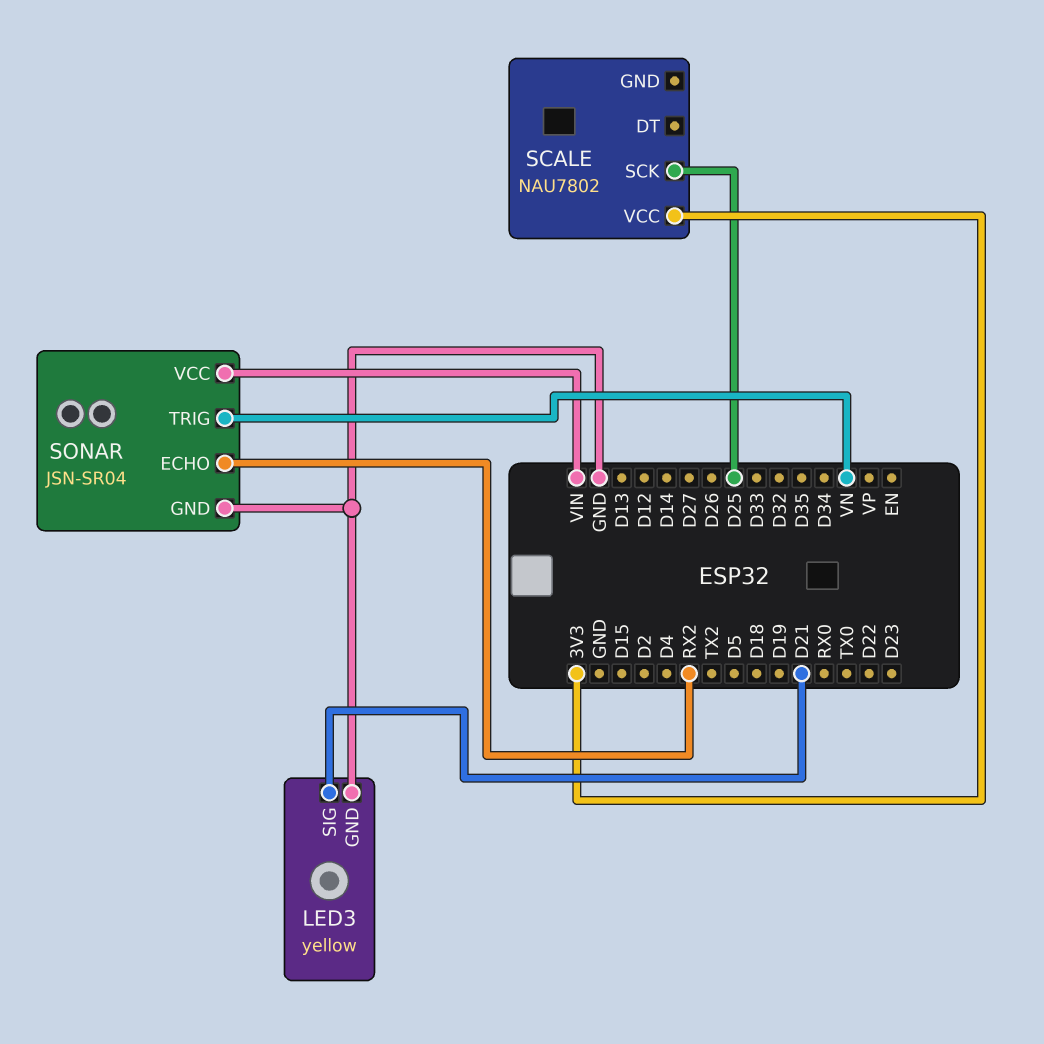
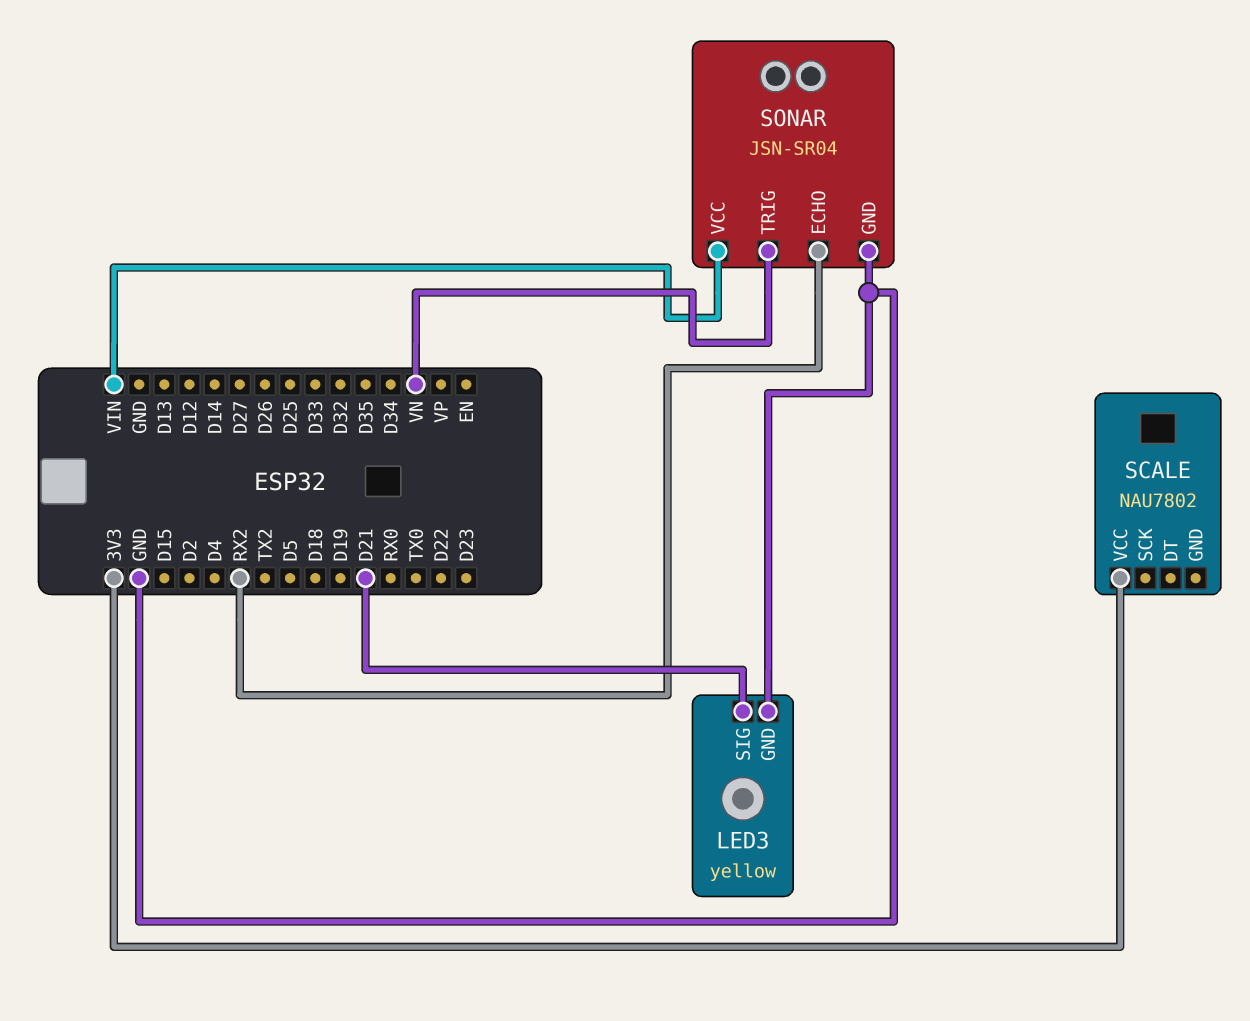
SCALE pin SCK: D25 -> none

